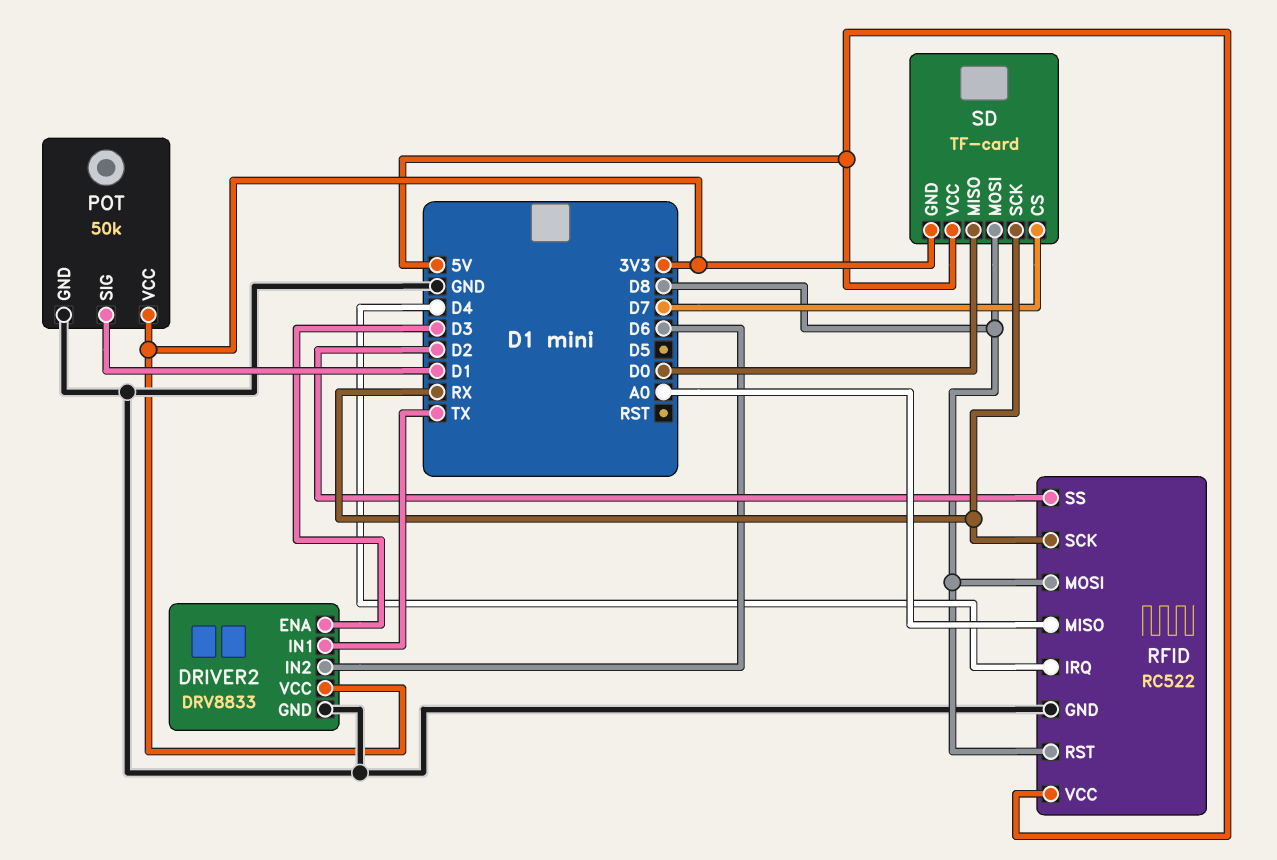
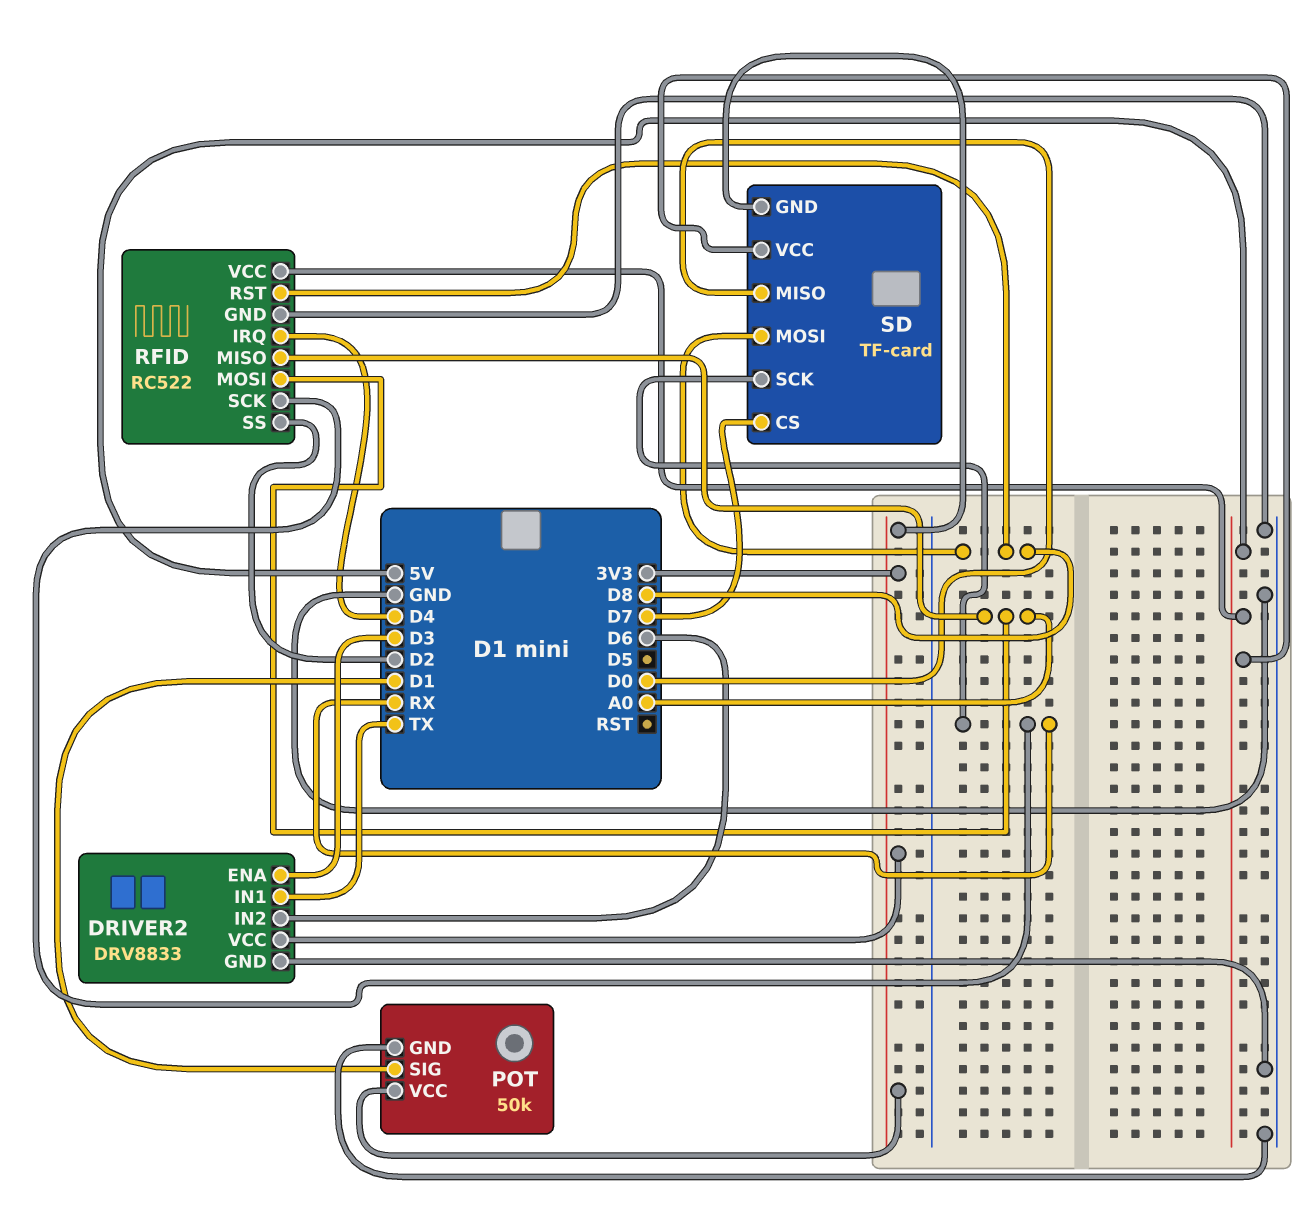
RFID pin MOSI: D8 -> A0

